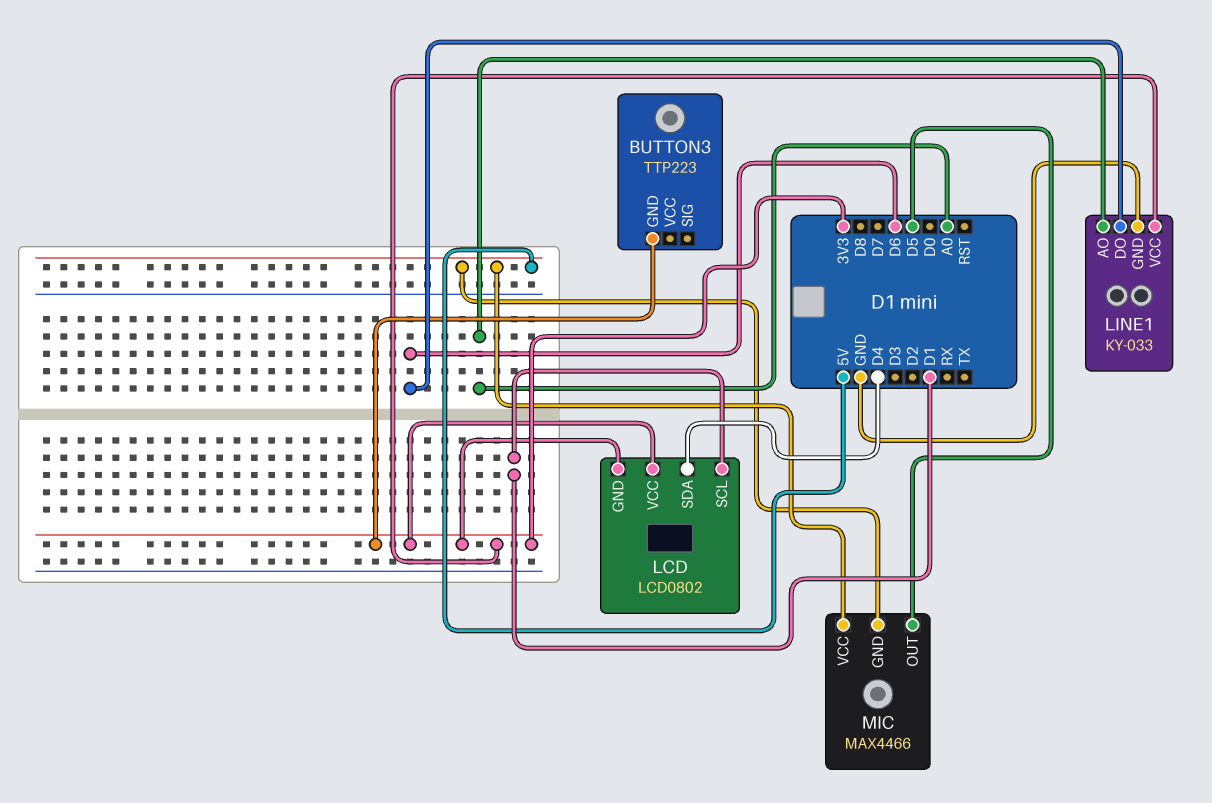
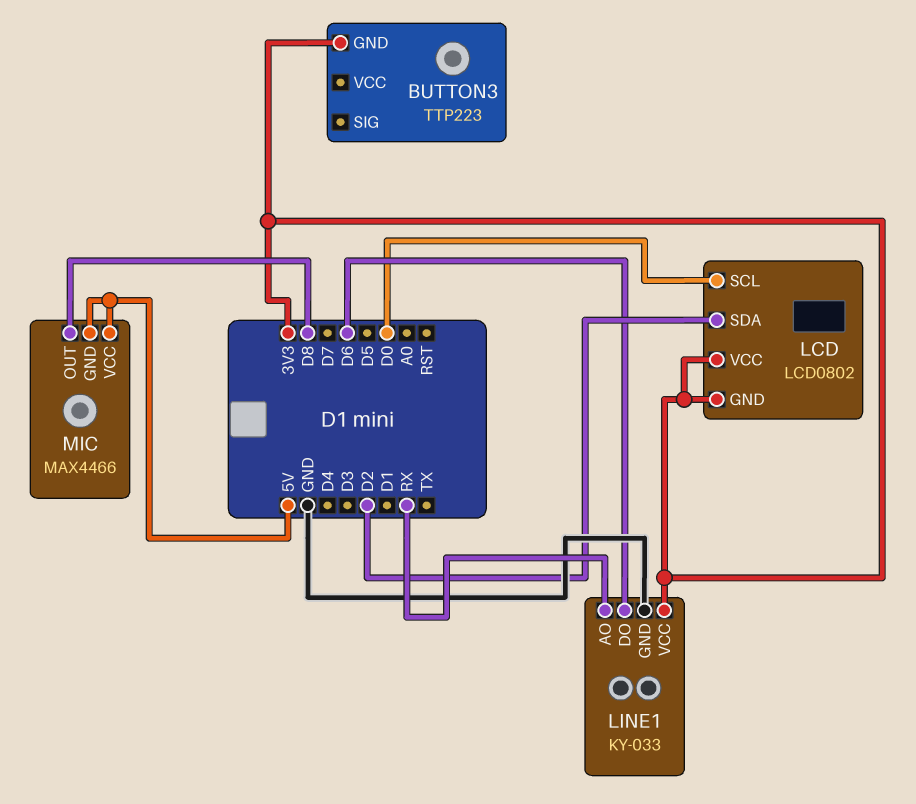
LCD pin SCL: D1 -> D0
LCD pin SDA: D4 -> D2
LINE1 pin AO: A0 -> RX
MIC pin OUT: D5 -> D8

